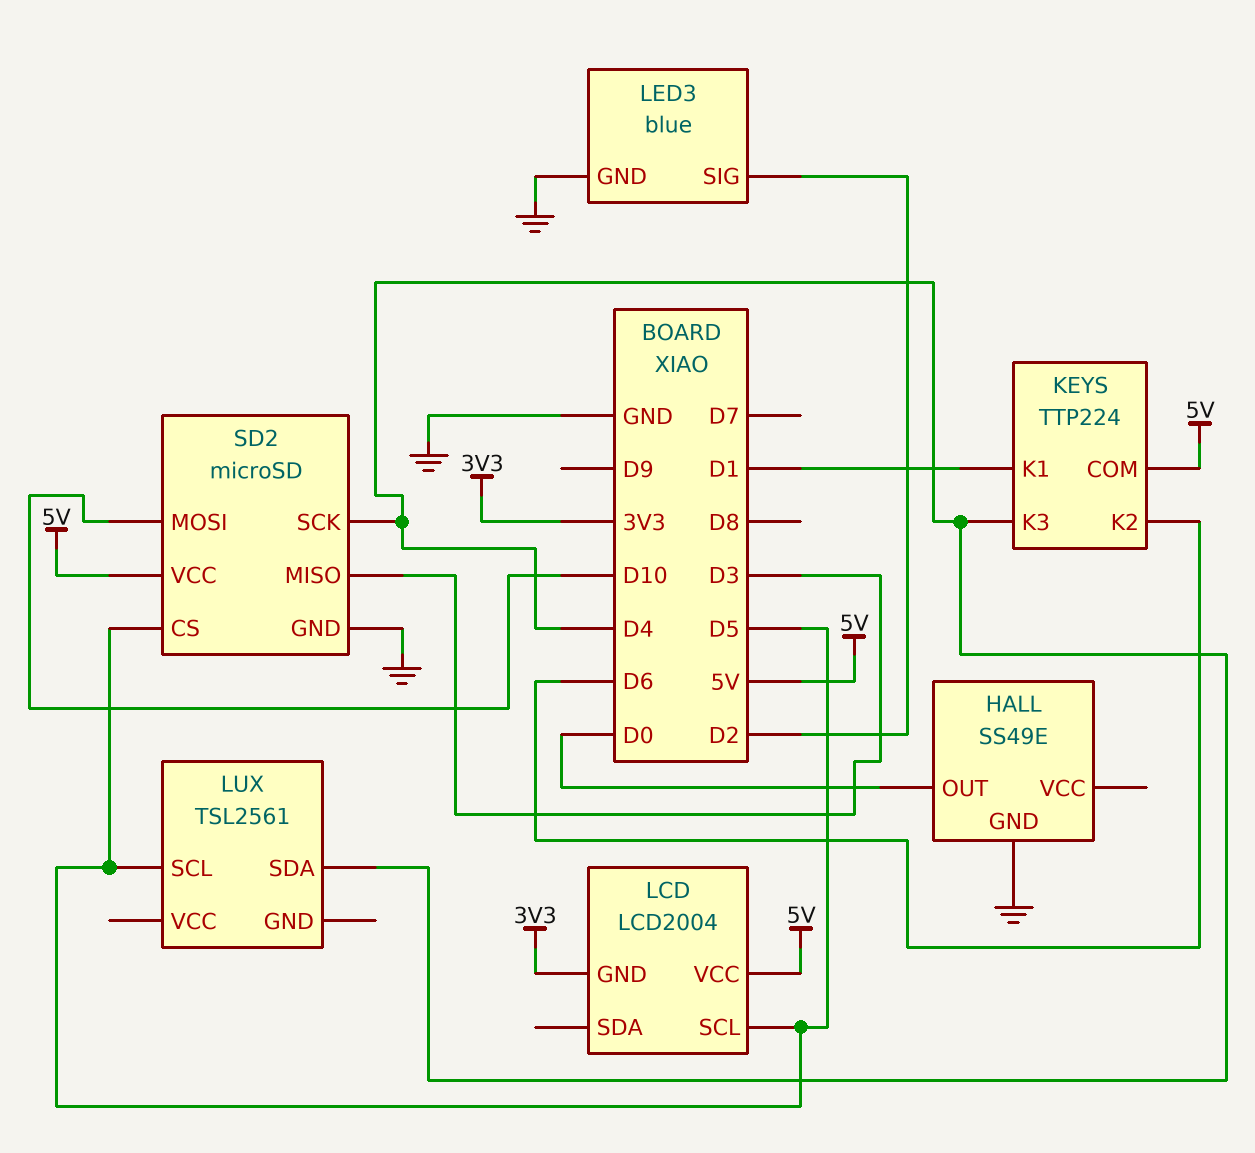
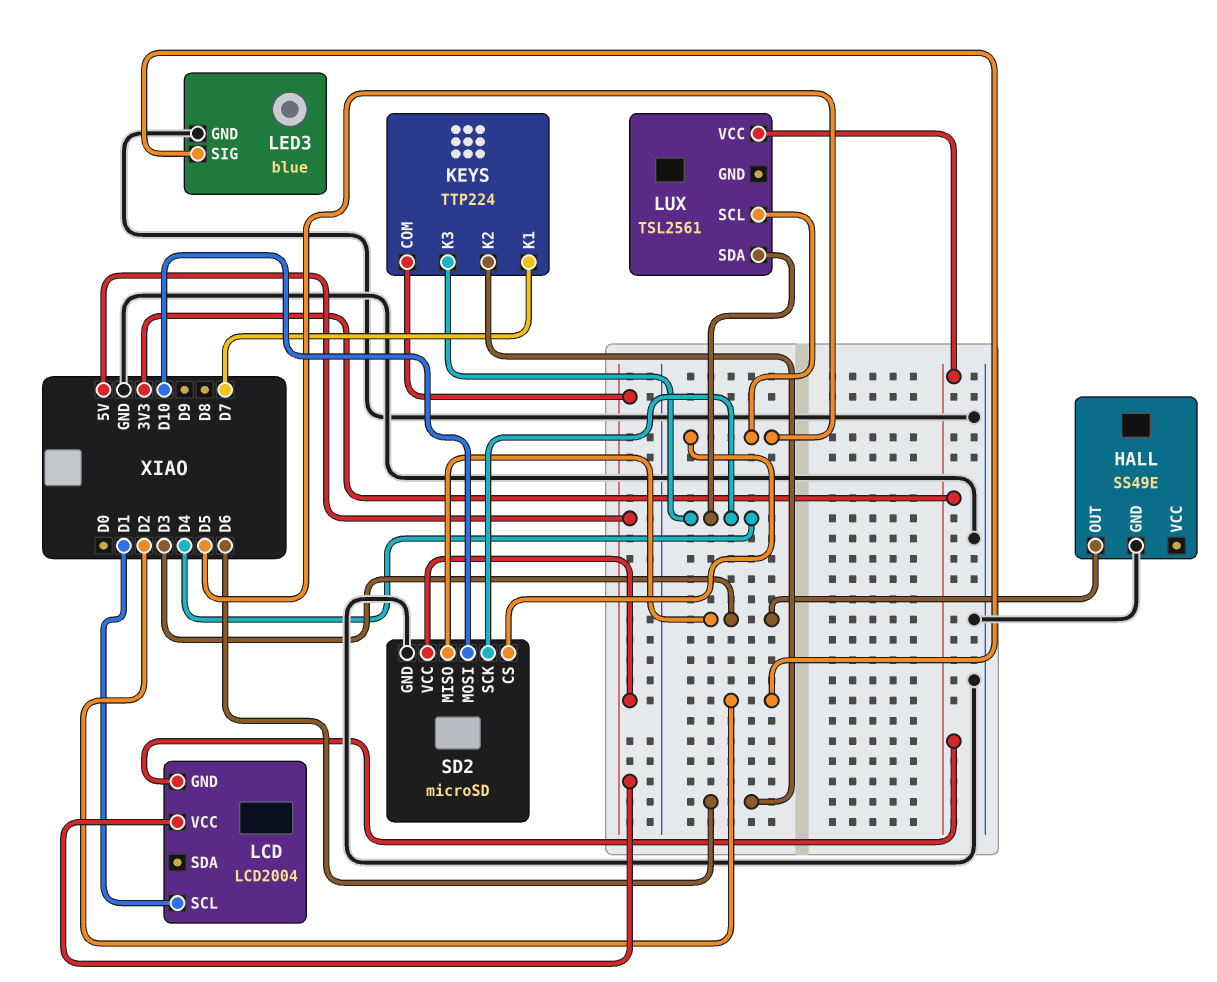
HALL pin OUT: D0 -> D3
KEYS pin K1: D1 -> D7
LCD pin SCL: D5 -> D1
LUX pin VCC: none -> 3V3

